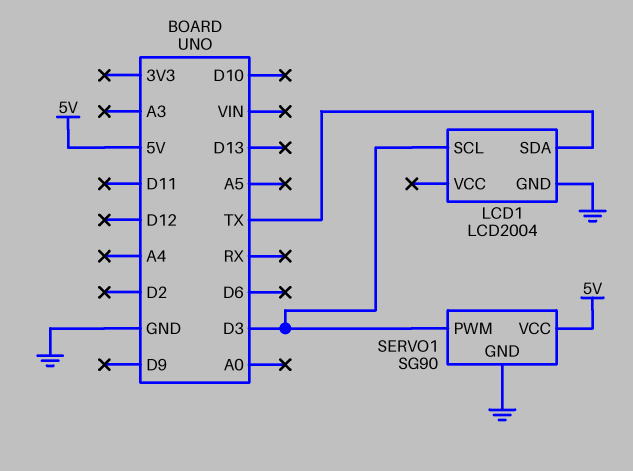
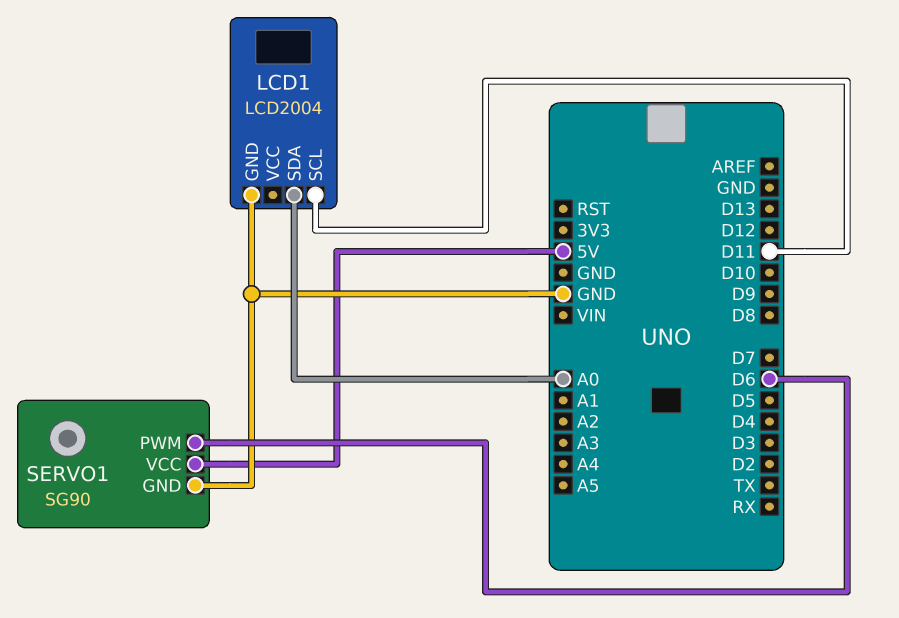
LCD1 pin SCL: D3 -> D11
LCD1 pin SDA: TX -> A0
SERVO1 pin PWM: D3 -> D6

